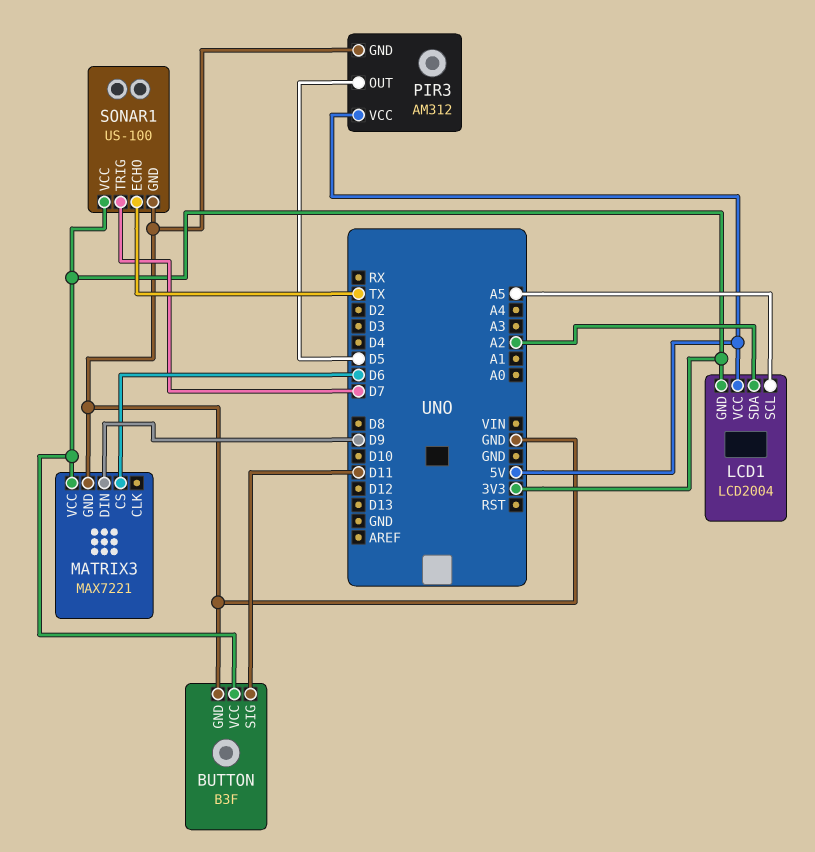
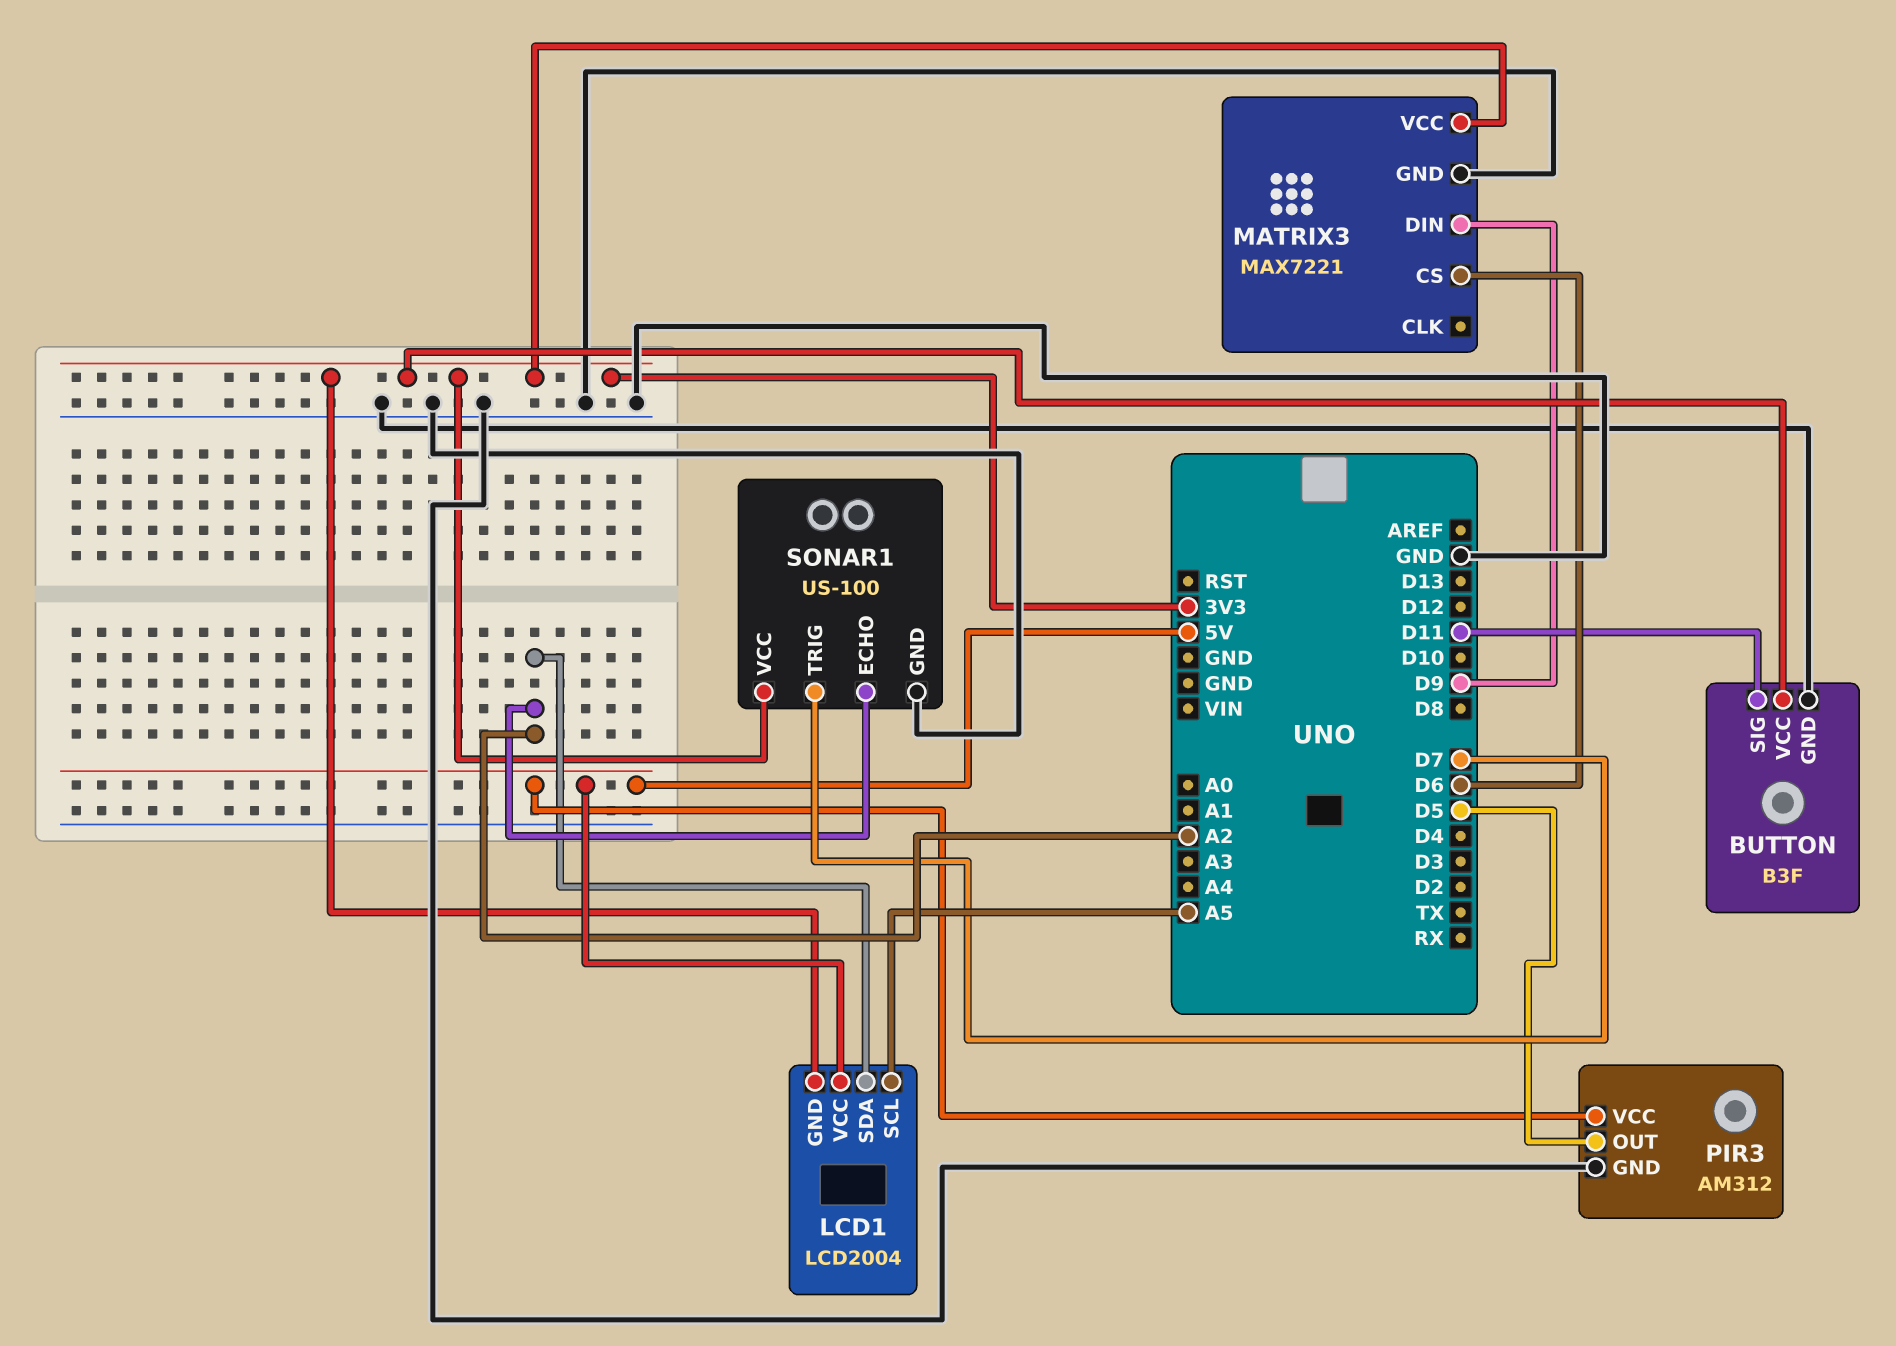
SONAR1 pin ECHO: TX -> A2

